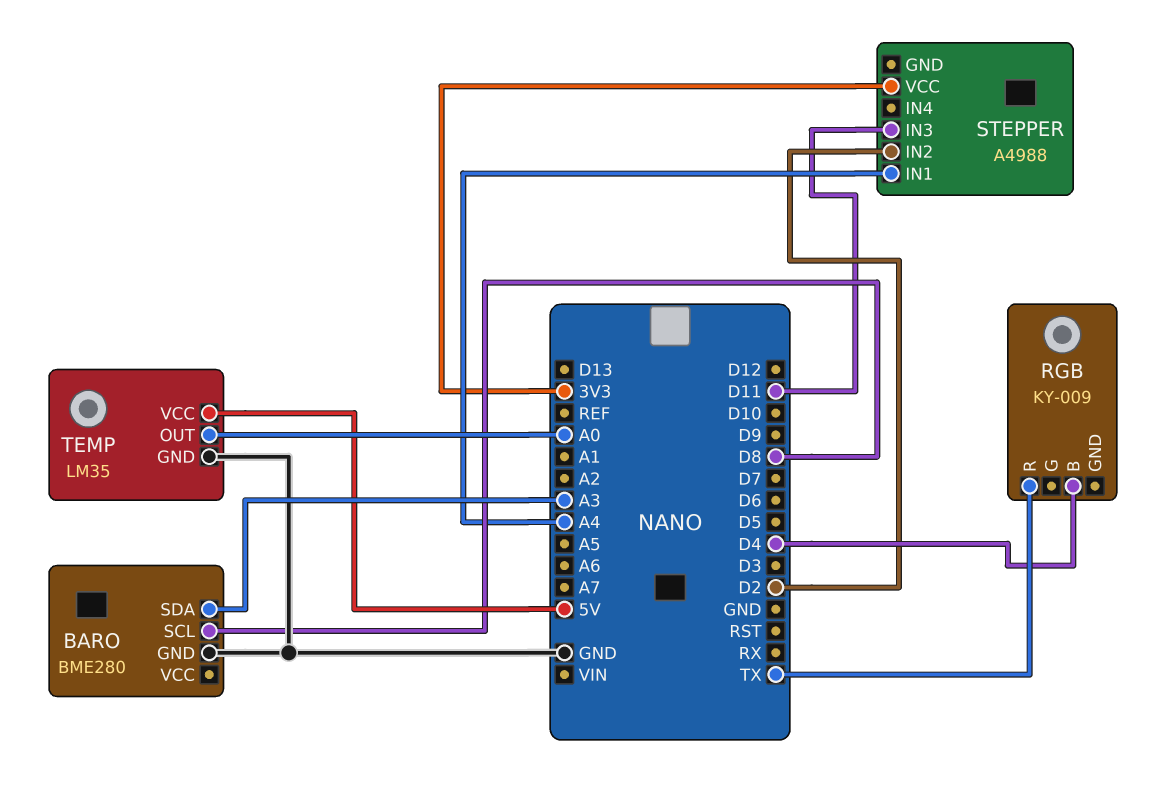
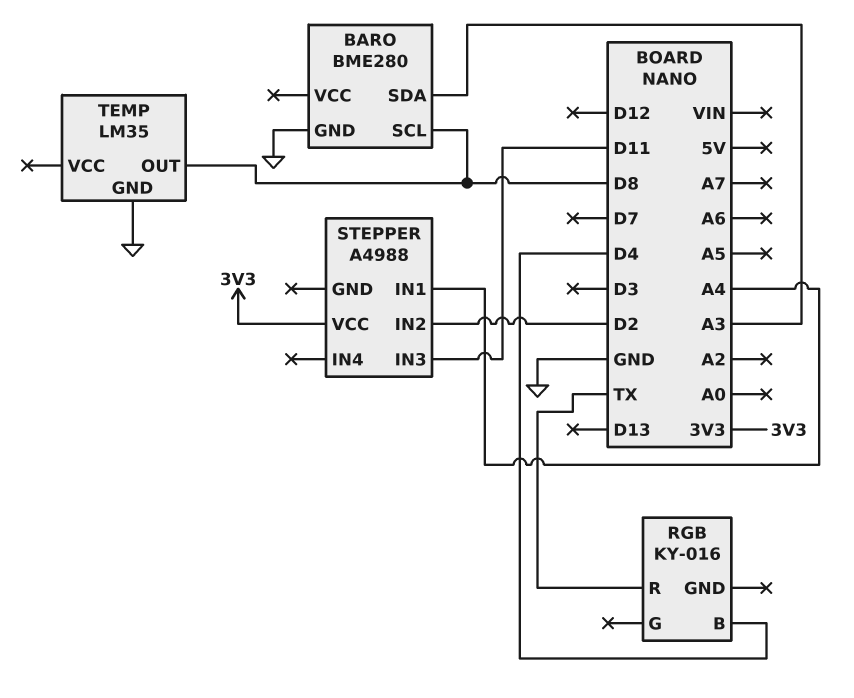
RGB: KY-009 -> KY-016
TEMP pin OUT: A0 -> D8
TEMP pin VCC: 5V -> none

